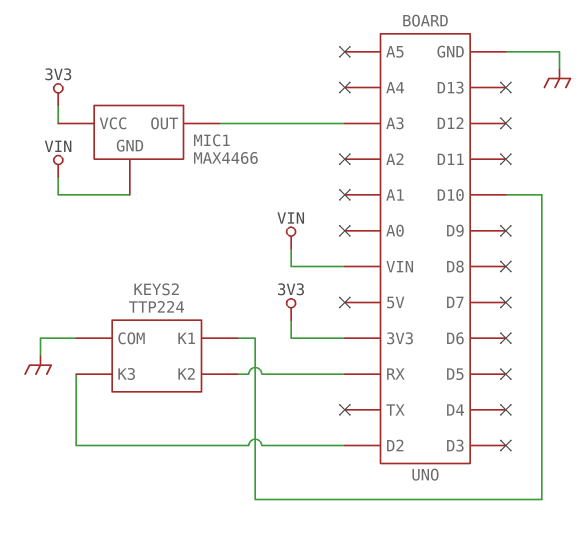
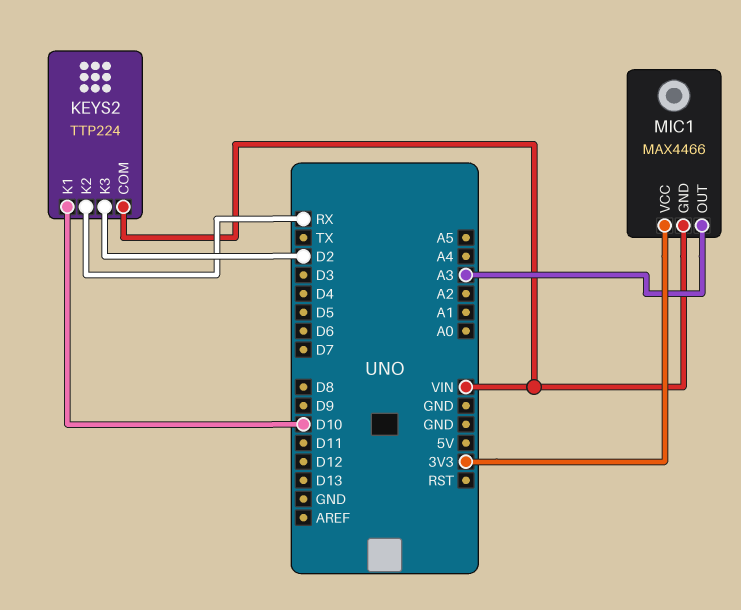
KEYS2 pin COM: GND -> VIN

